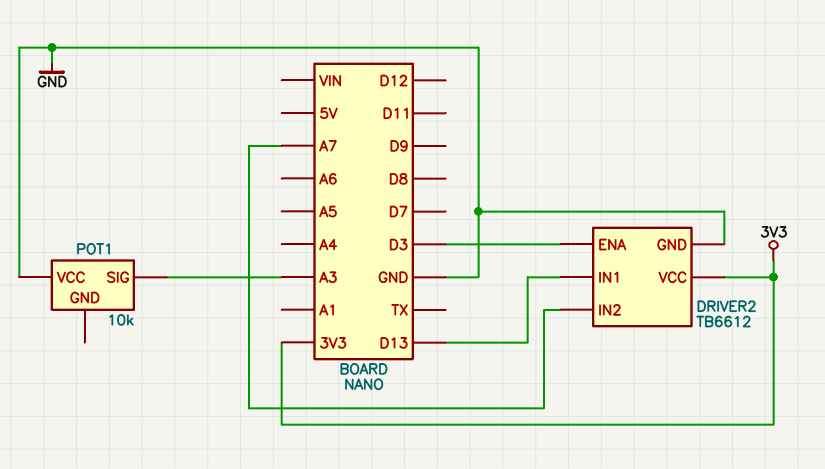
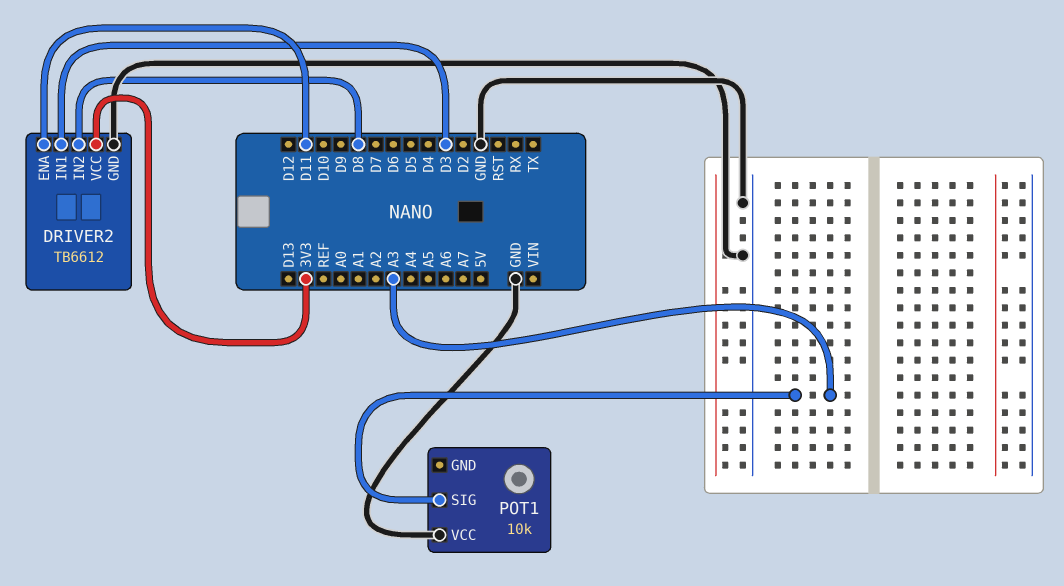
DRIVER2 pin ENA: D3 -> D11
DRIVER2 pin IN1: D13 -> D3
DRIVER2 pin IN2: A7 -> D8

